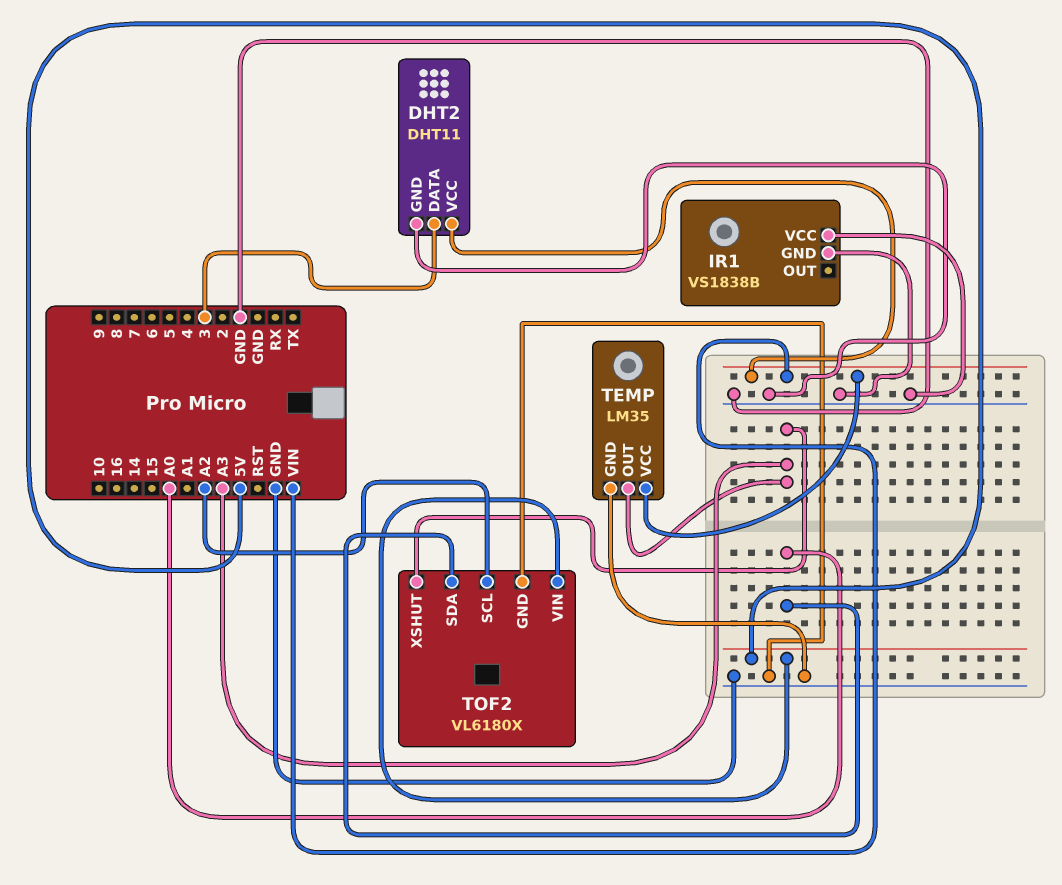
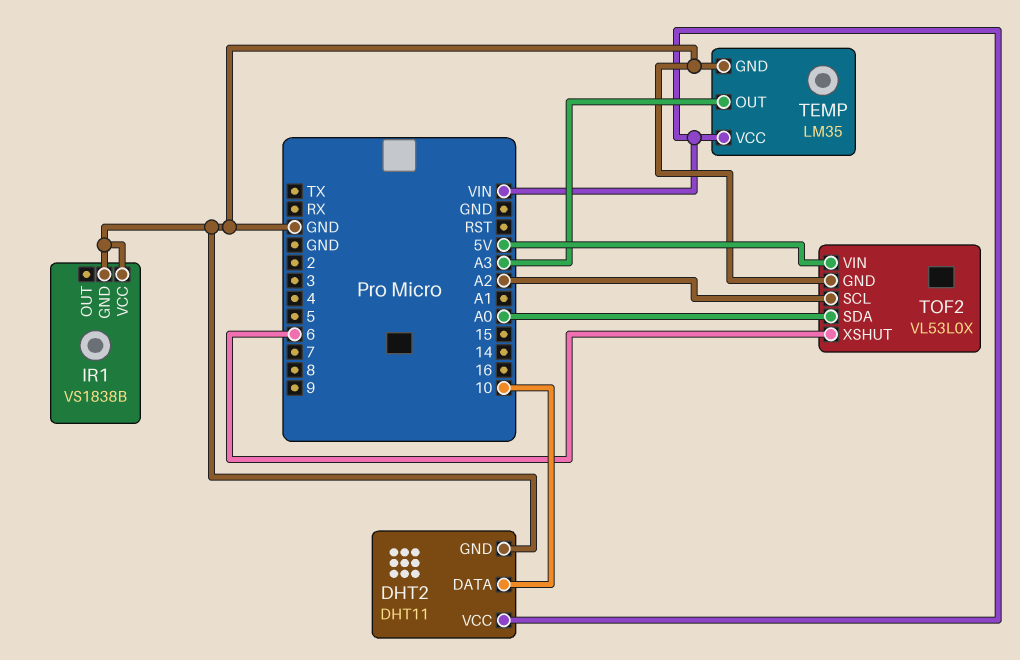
DHT2 pin DATA: 3 -> 10
TOF2: VL6180X -> VL53L0X
TOF2 pin XSHUT: A3 -> 6

